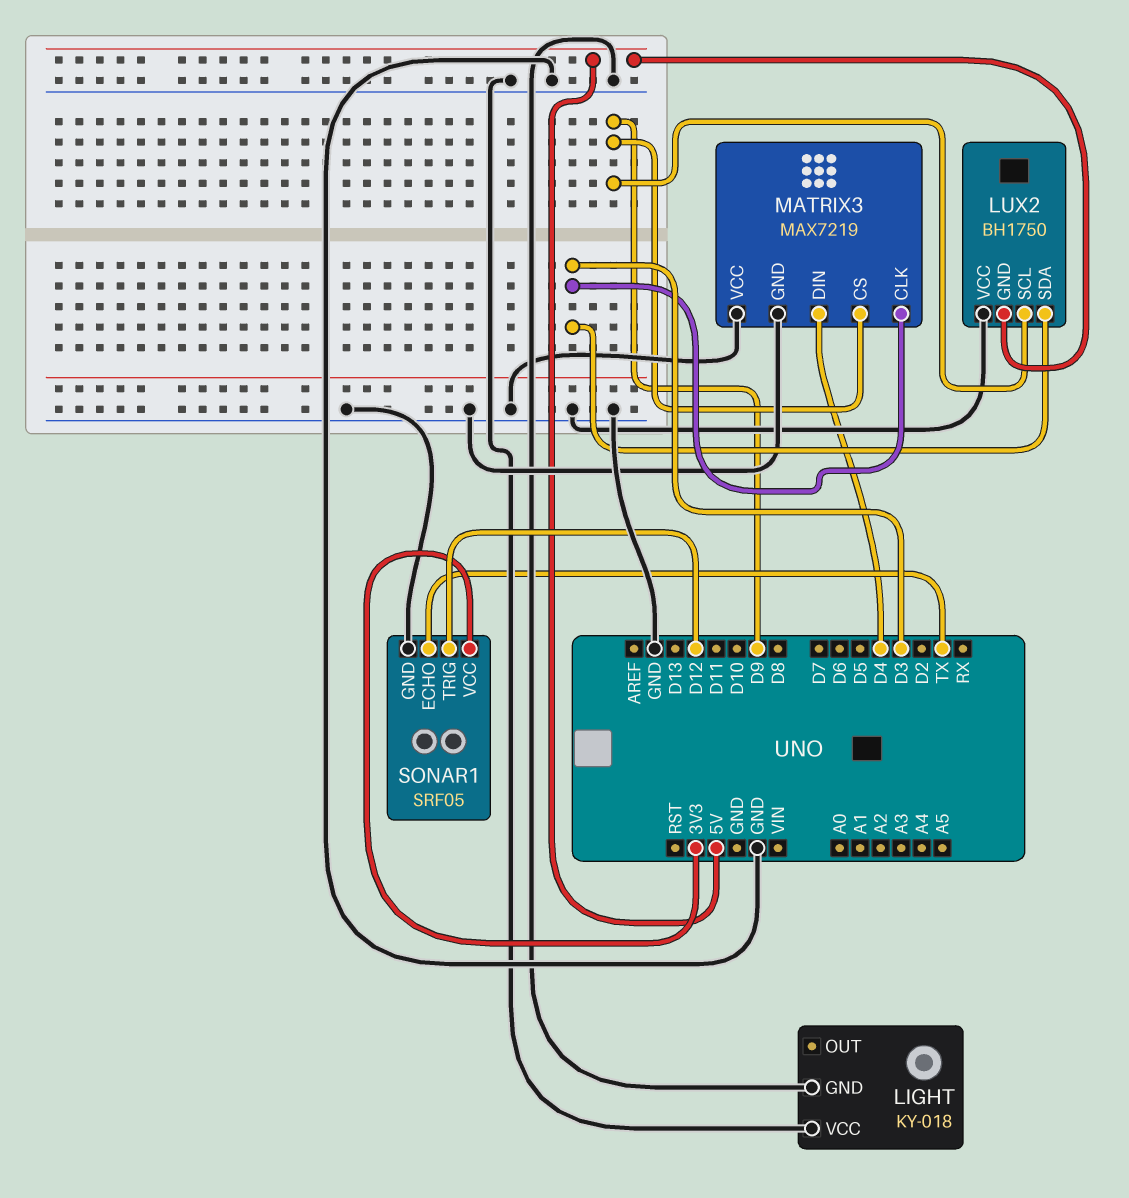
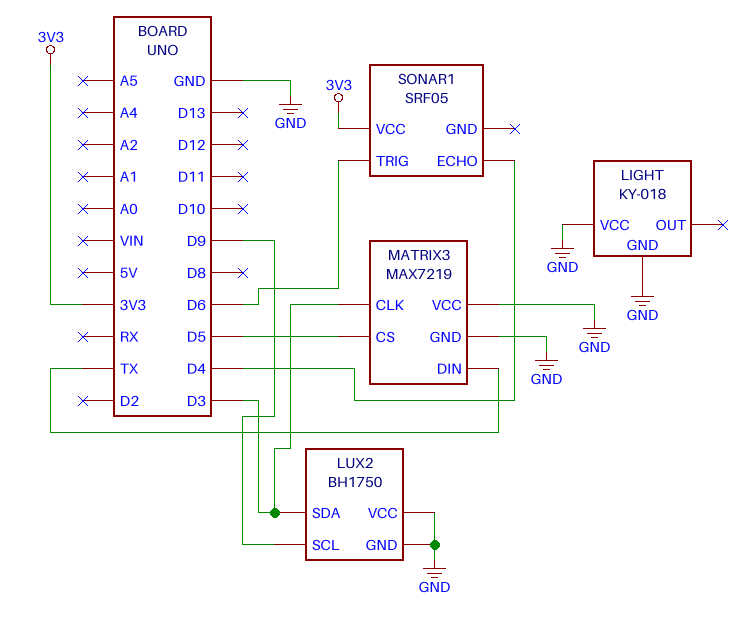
LUX2 pin GND: 5V -> GND
MATRIX3 pin CS: D9 -> D5
MATRIX3 pin DIN: D4 -> TX
SONAR1 pin ECHO: TX -> D4
SONAR1 pin GND: GND -> none
SONAR1 pin TRIG: D12 -> D6

